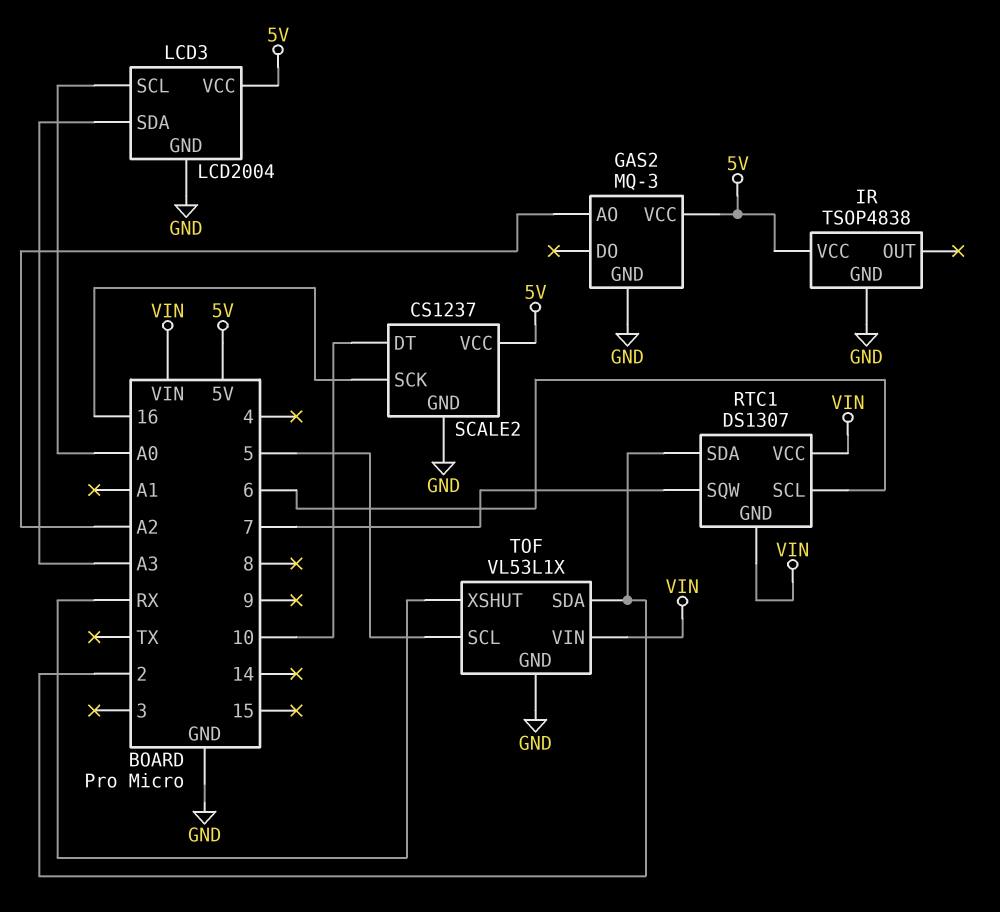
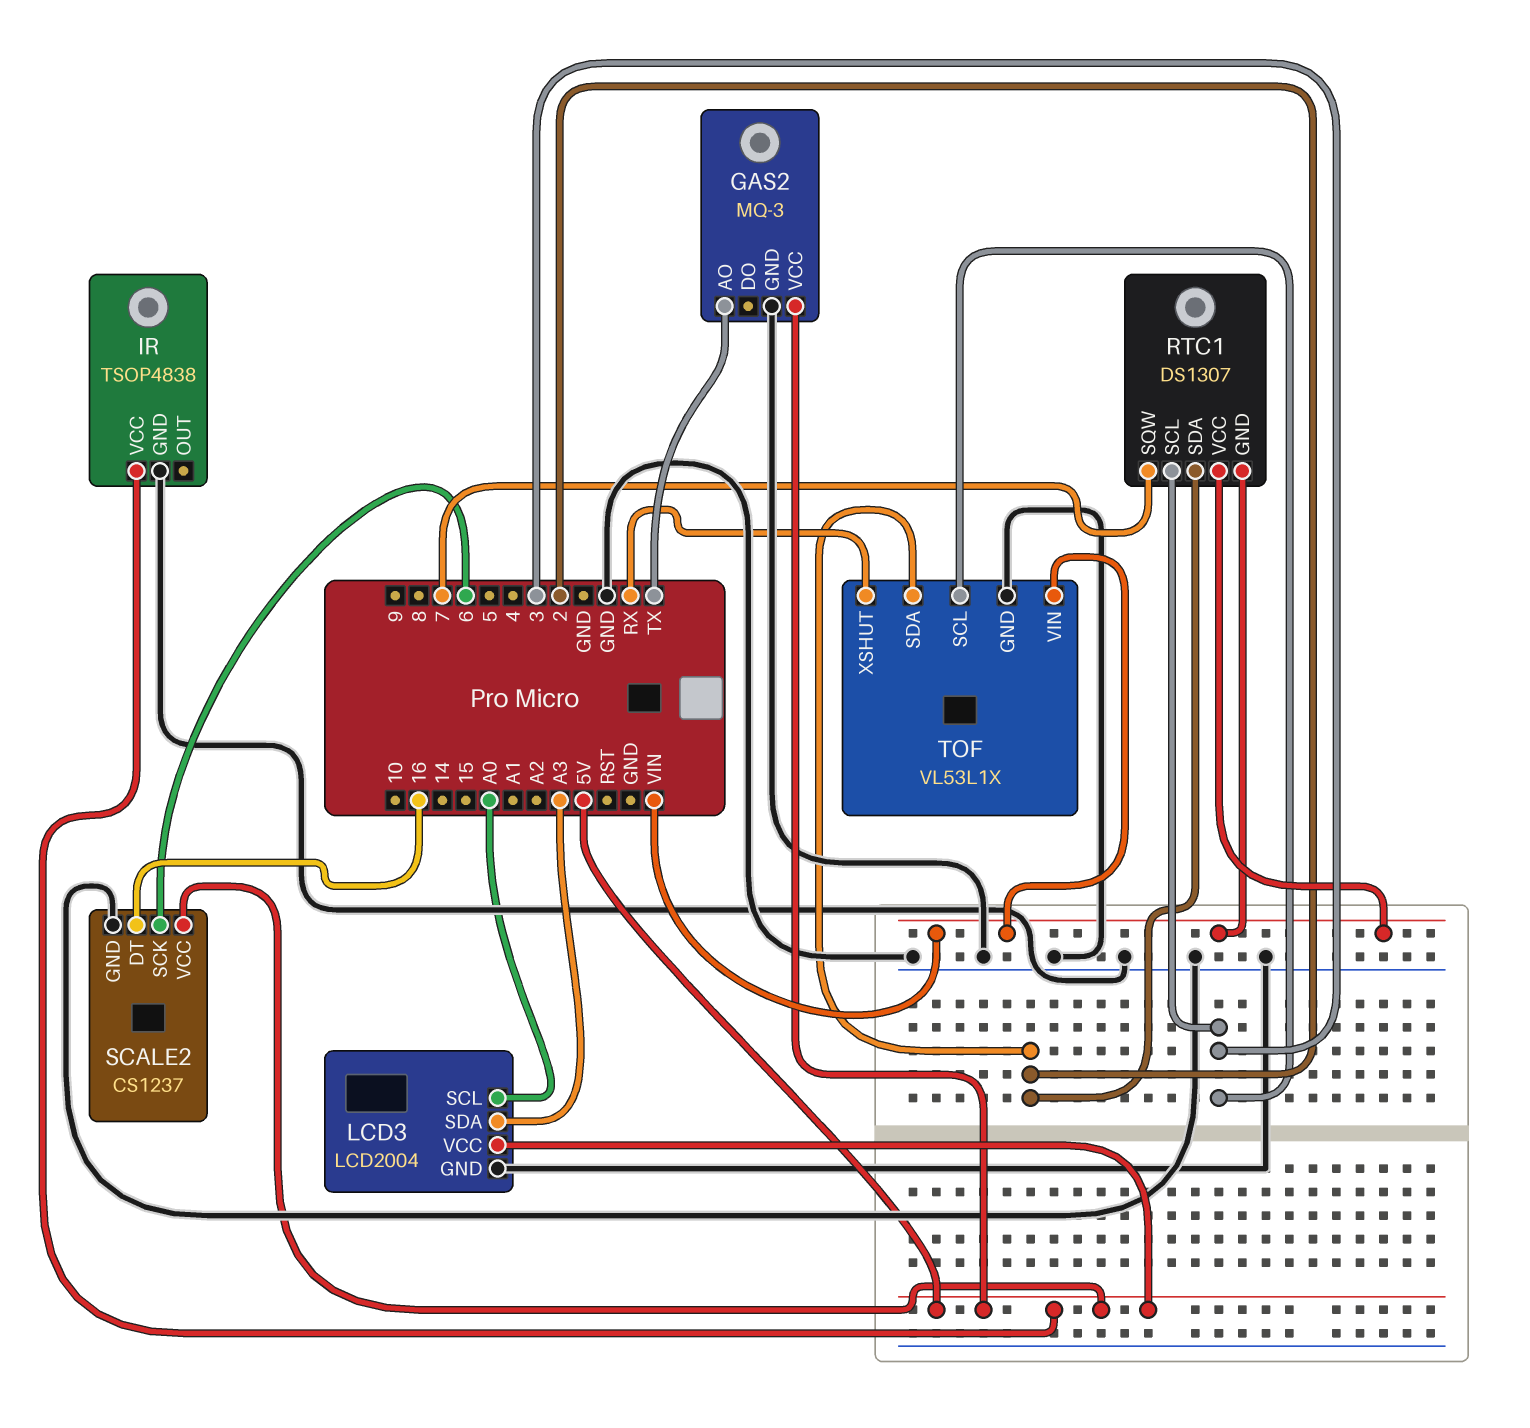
GAS2 pin AO: A2 -> TX
RTC1 pin SCL: 6 -> 3
SCALE2 pin DT: 10 -> 16
SCALE2 pin SCK: 16 -> 6
TOF pin SCL: 5 -> 3

